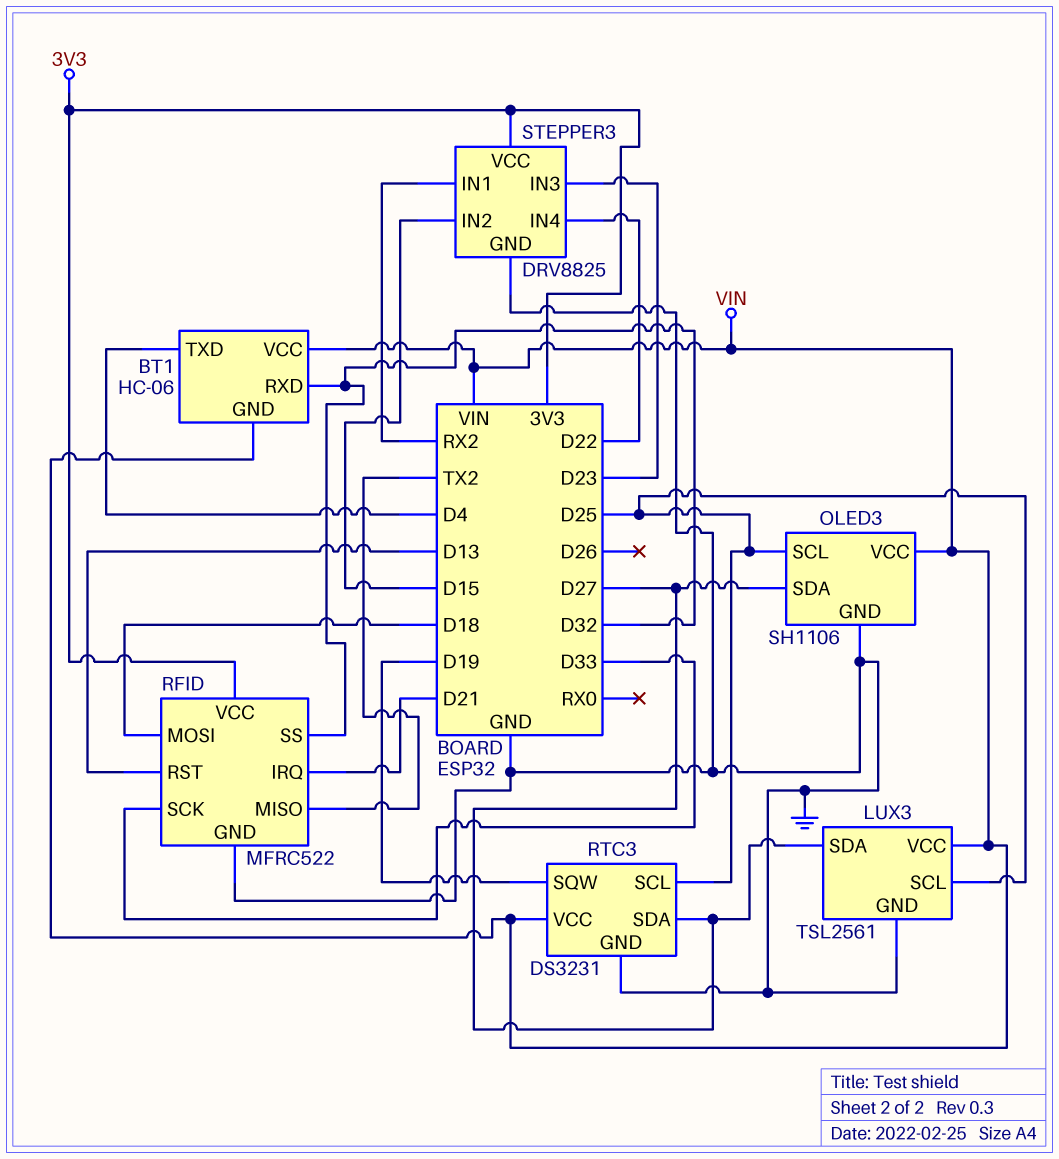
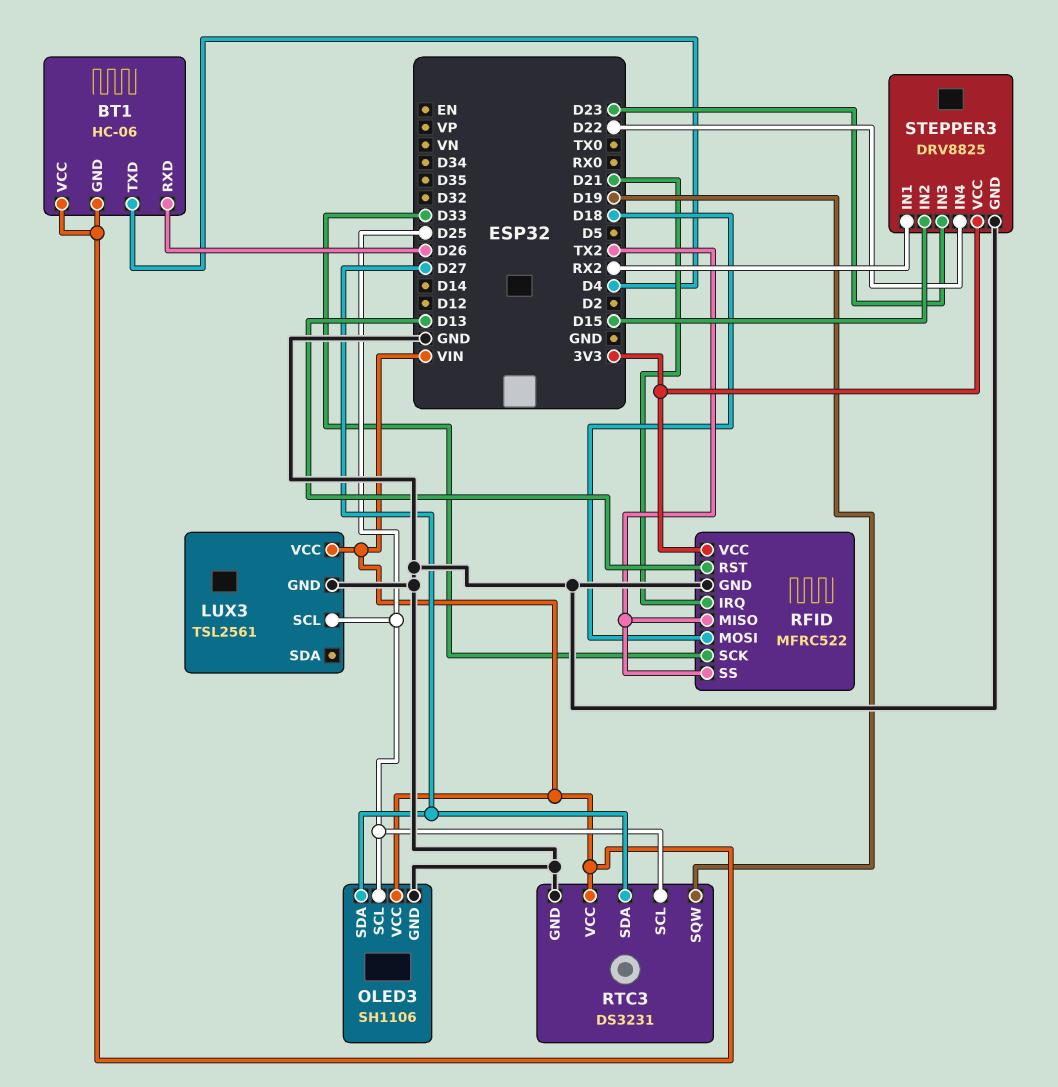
BT1 pin RXD: D32 -> D26
LUX3 pin SDA: D27 -> none
RFID pin SS: D32 -> TX2

